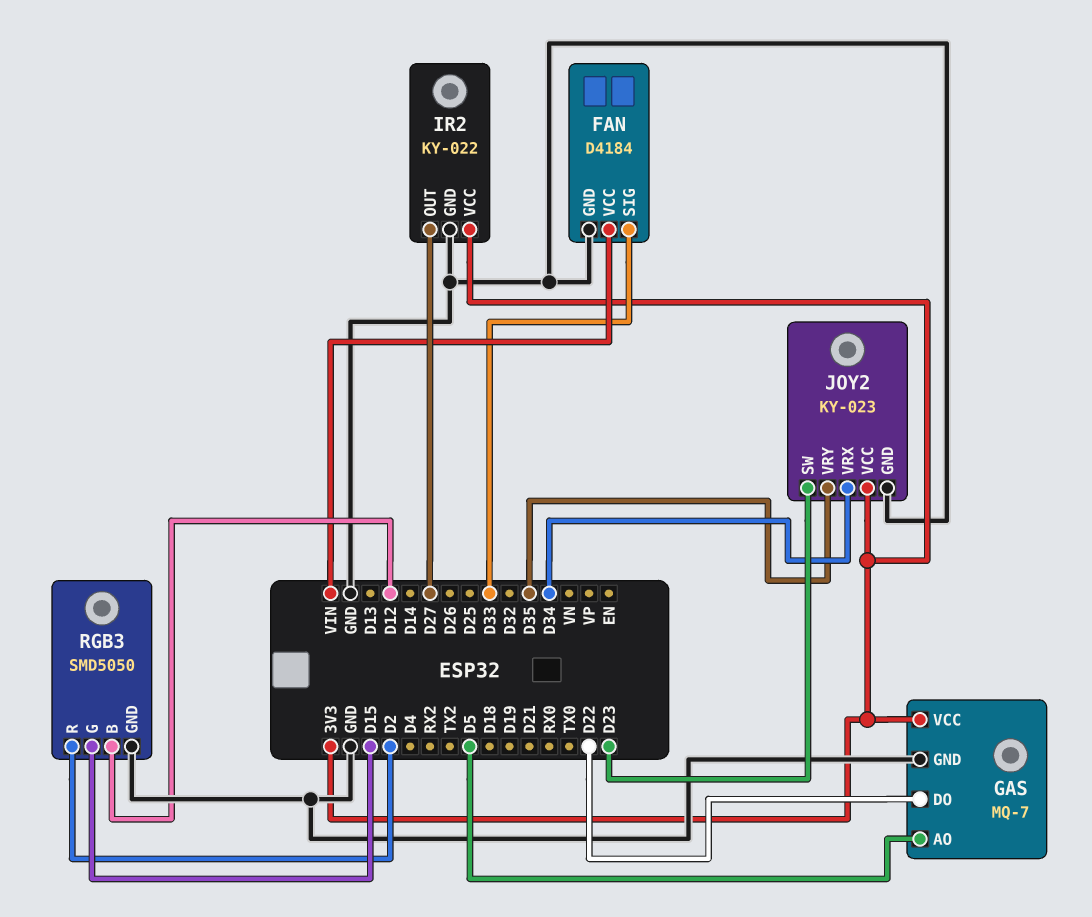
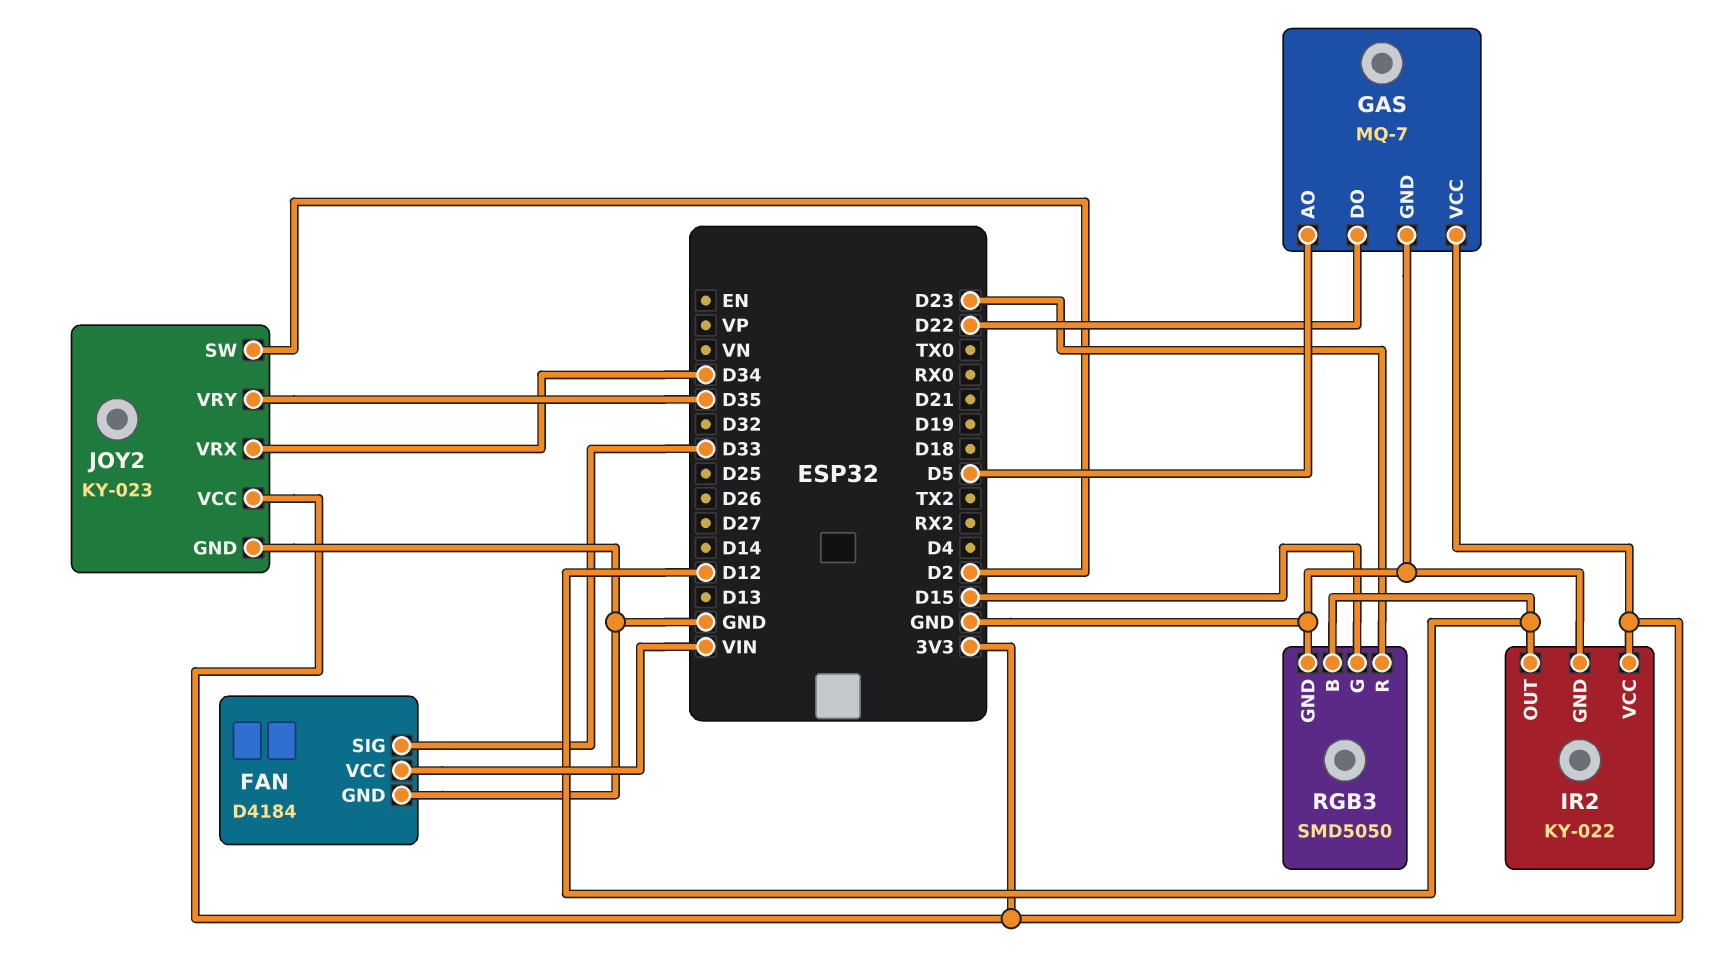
IR2 pin OUT: D27 -> D12
JOY2 pin SW: D23 -> D2
RGB3 pin R: D2 -> D23

